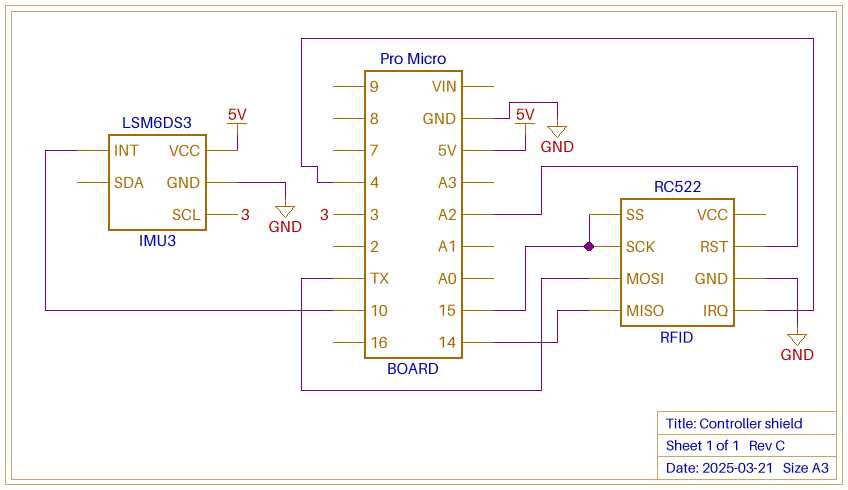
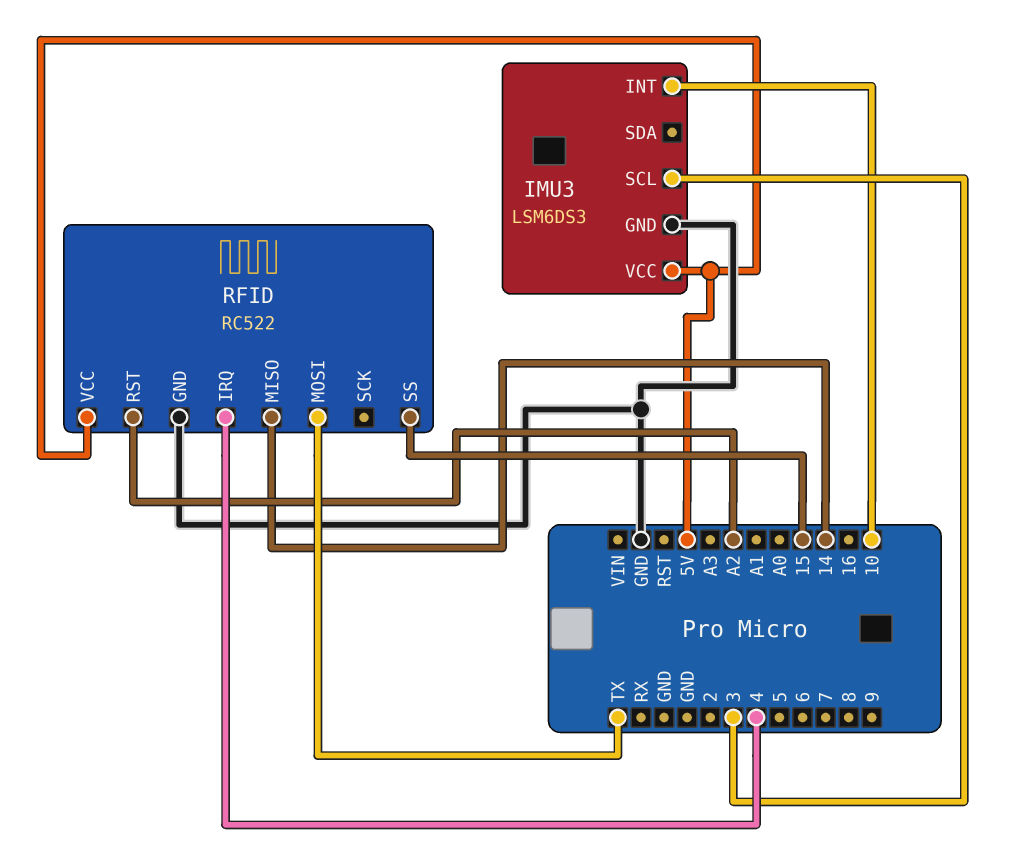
RFID pin SCK: 15 -> none
RFID pin VCC: none -> 5V

